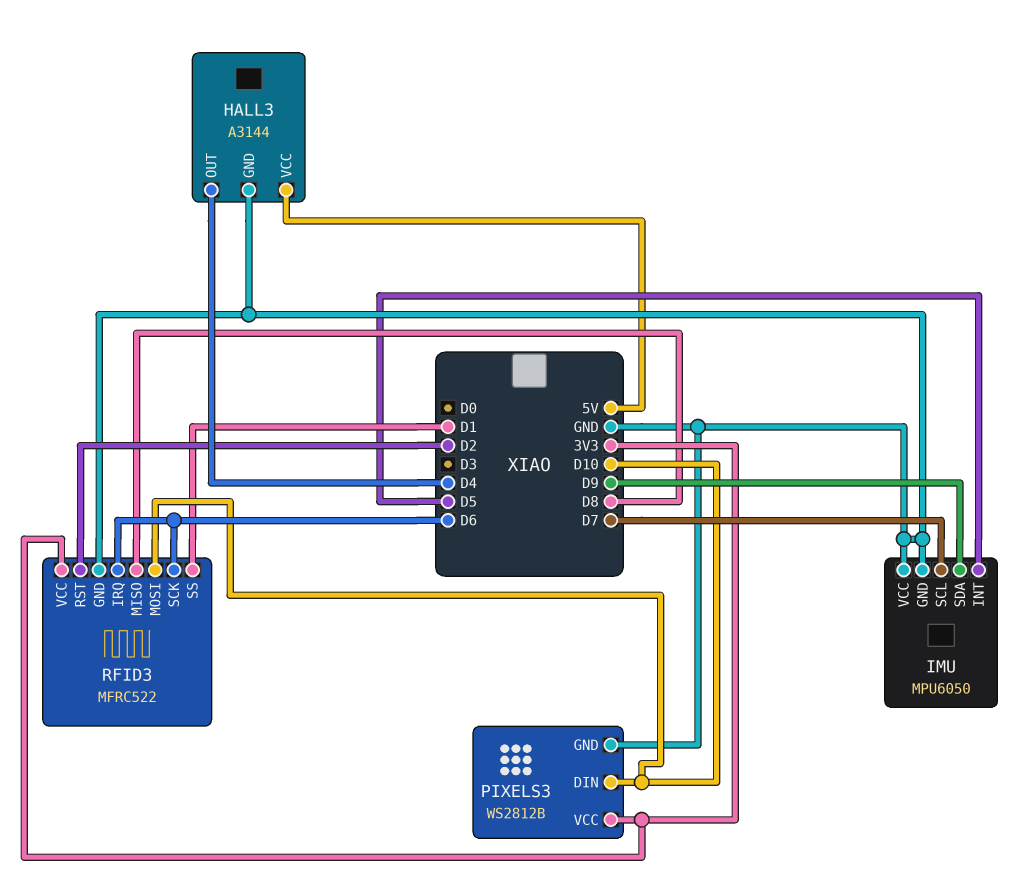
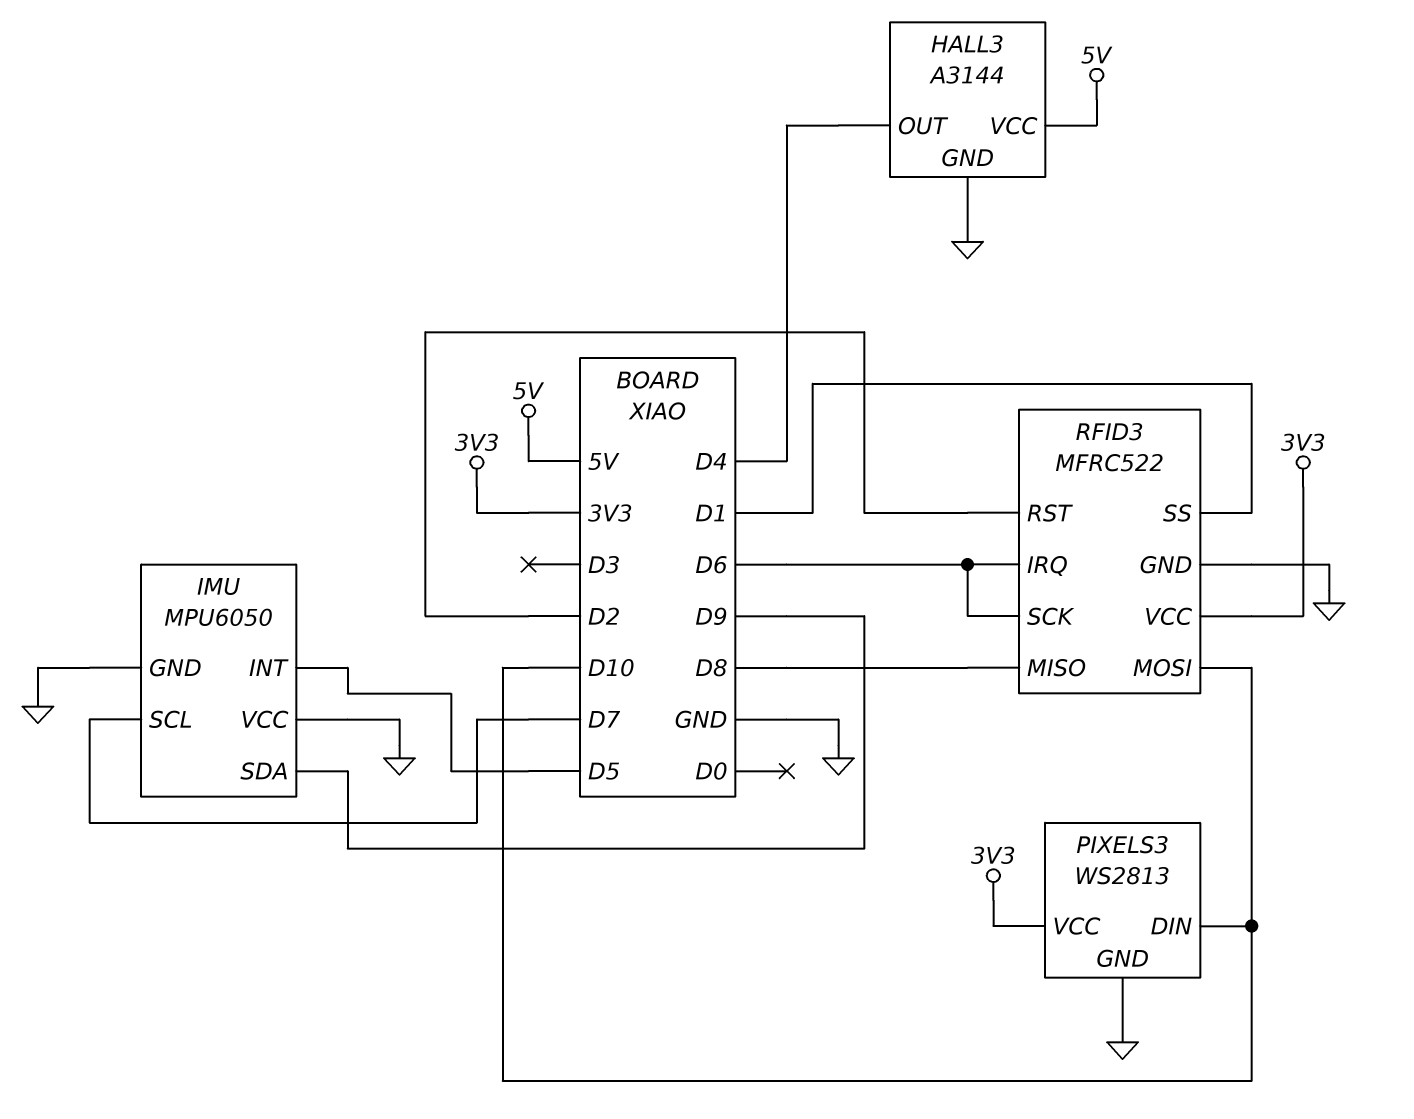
PIXELS3: WS2812B -> WS2813

